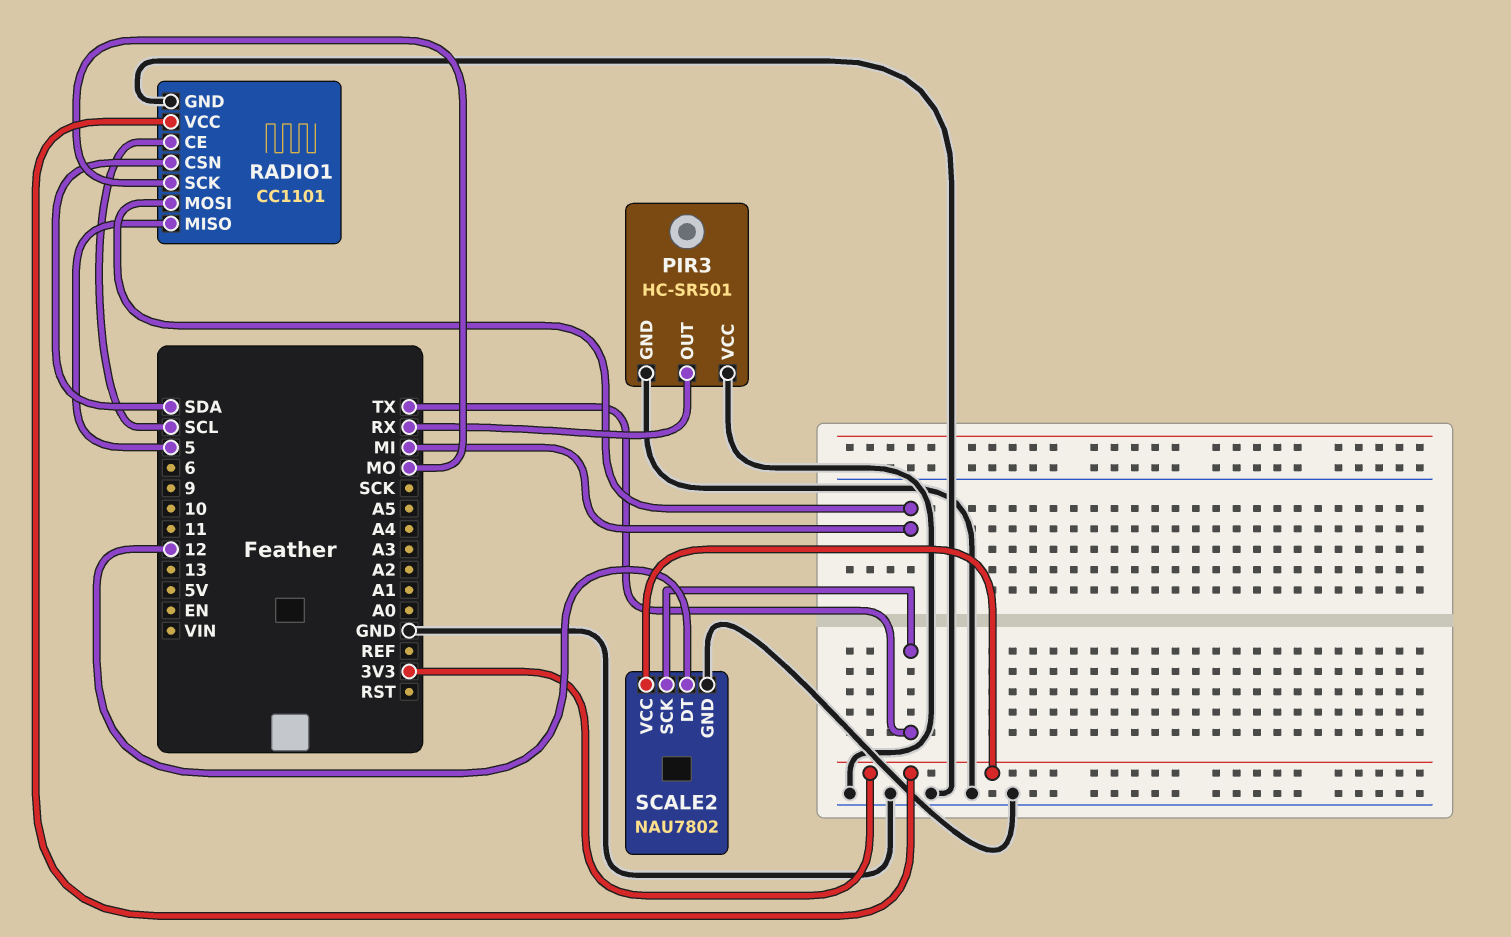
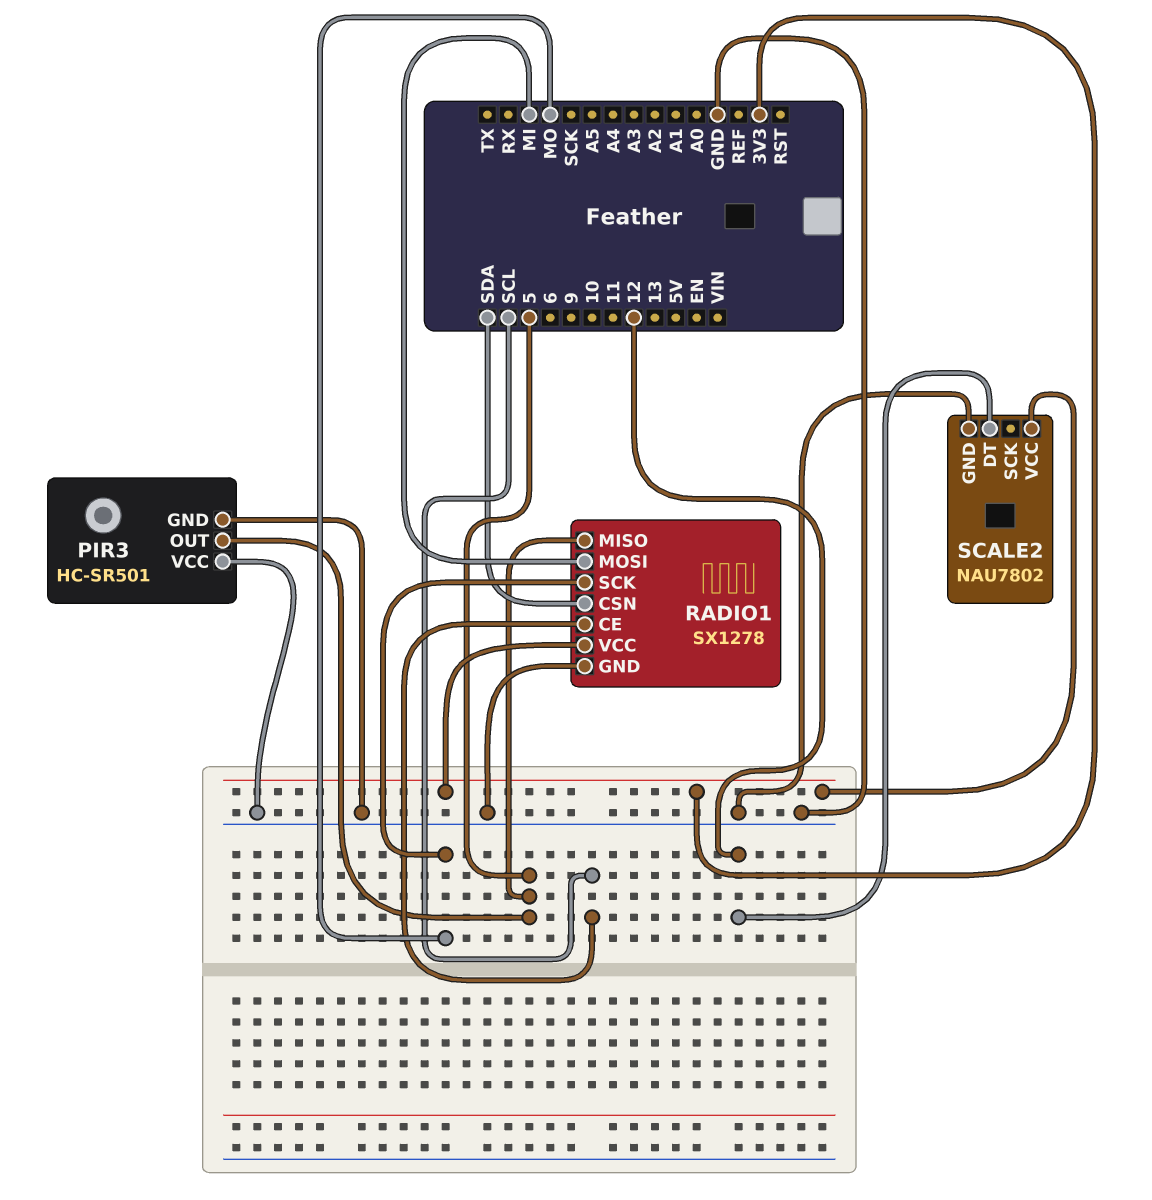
PIR3 pin OUT: RX -> 5
RADIO1: CC1101 -> SX1278
SCALE2 pin SCK: TX -> none

